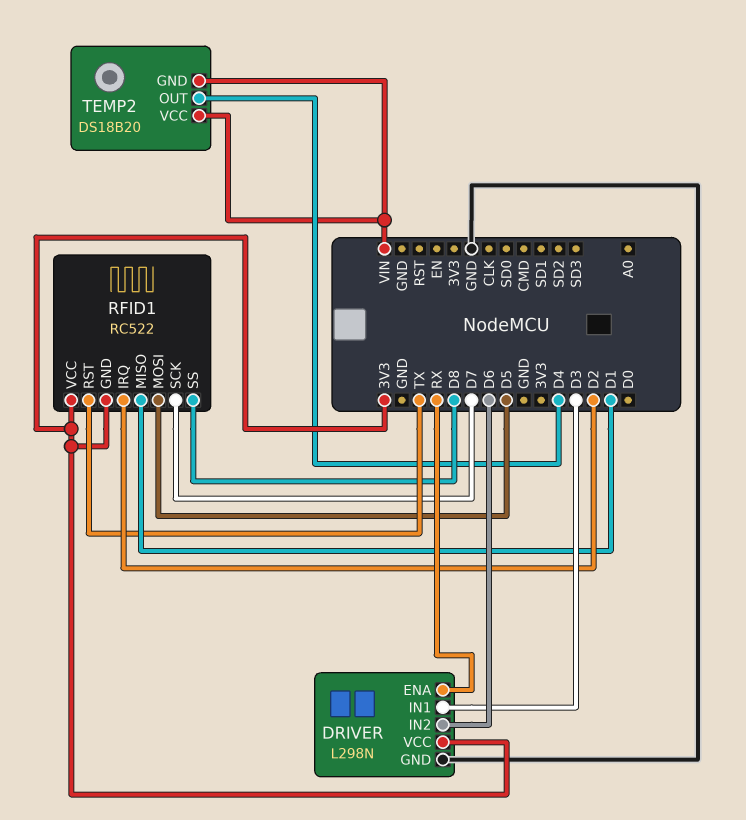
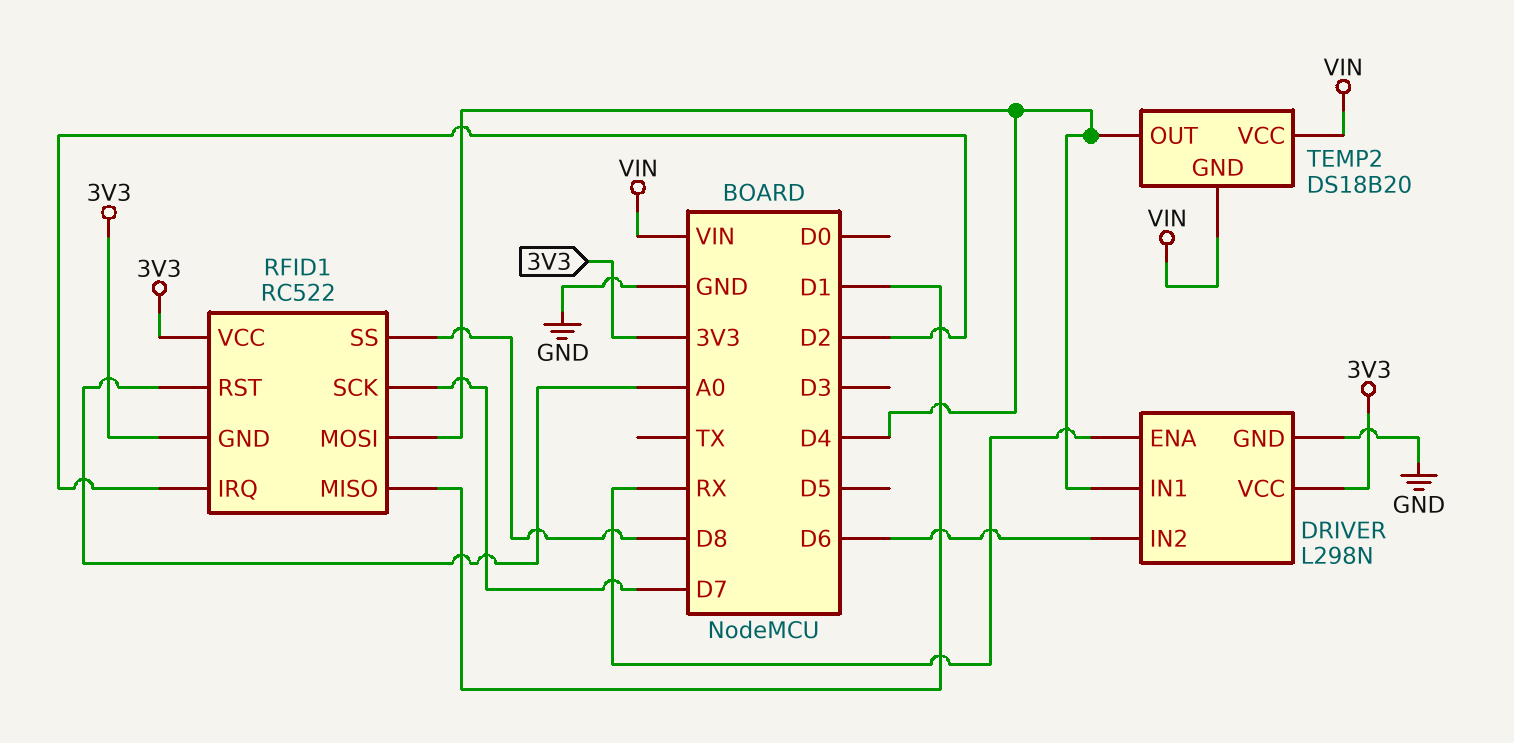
DRIVER pin IN1: D3 -> D4
RFID1 pin MOSI: D5 -> D4
RFID1 pin RST: TX -> A0

